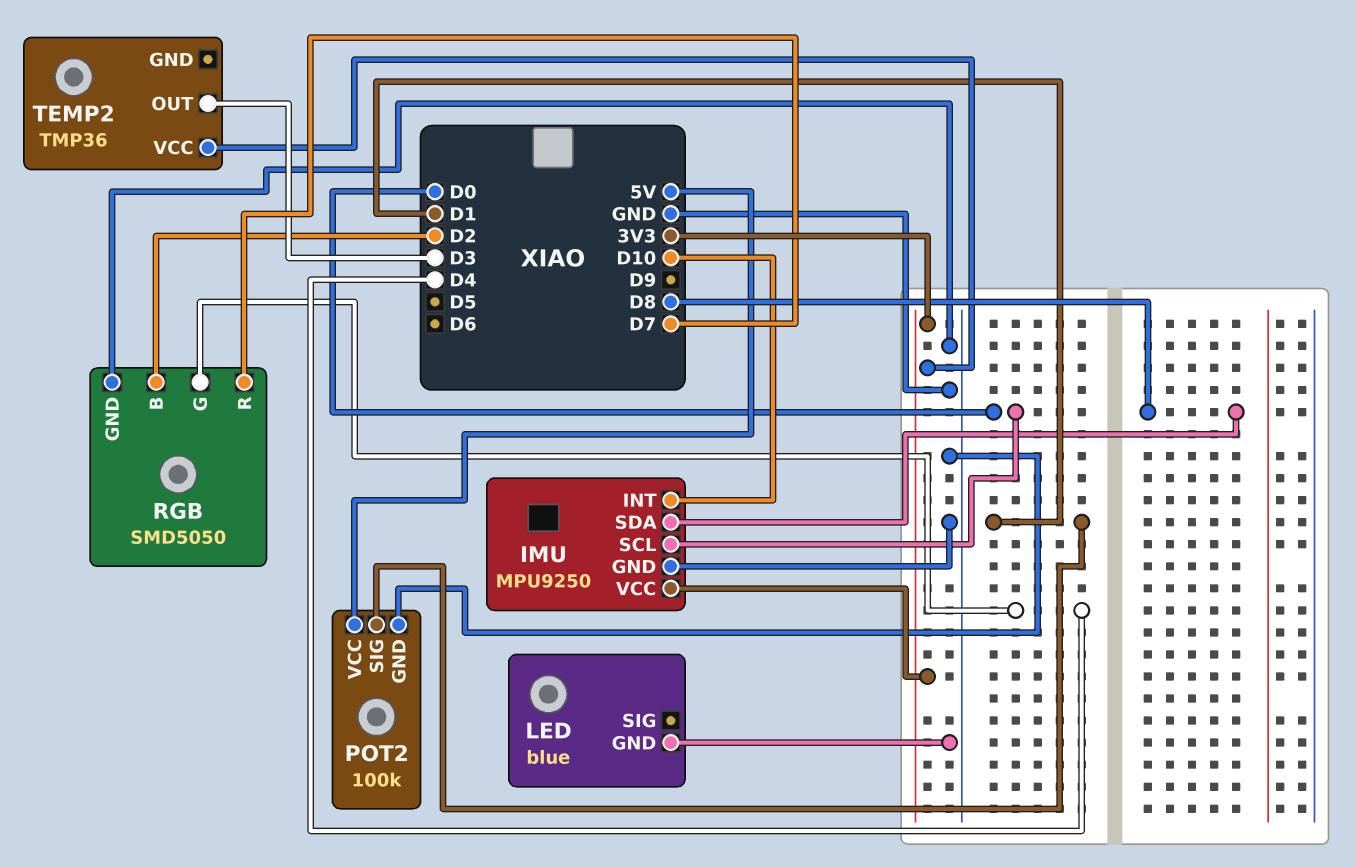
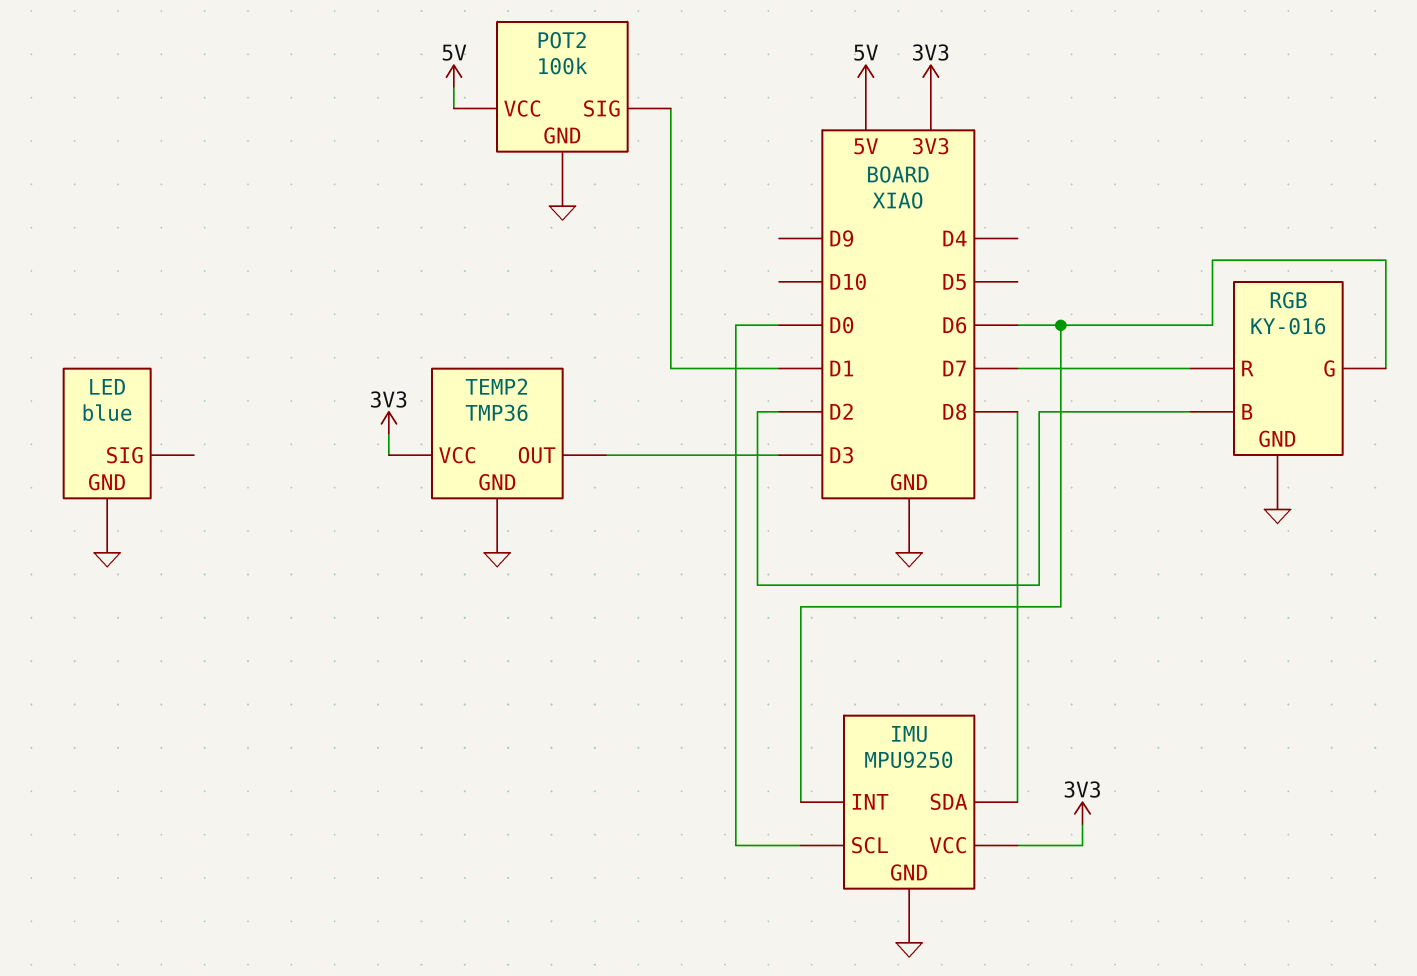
IMU pin INT: D10 -> D6
RGB: SMD5050 -> KY-016
RGB pin G: D4 -> D6
TEMP2 pin GND: none -> GND

